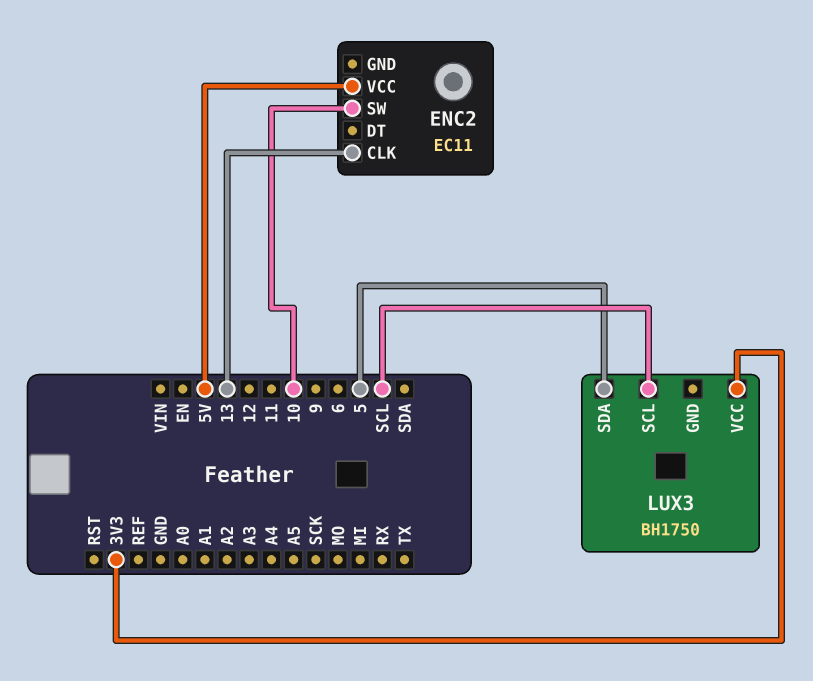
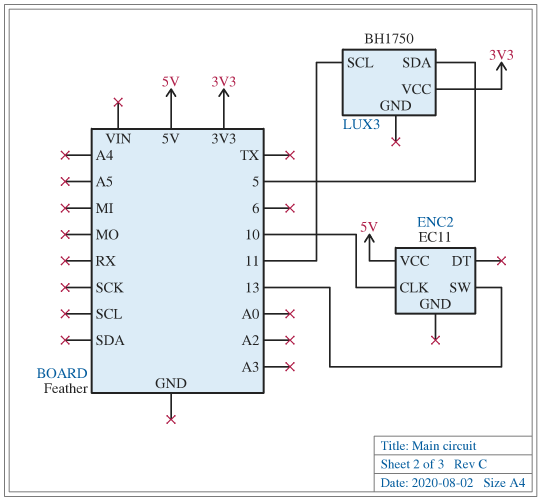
ENC2 pin CLK: 13 -> 10
ENC2 pin SW: 10 -> 13
LUX3 pin SCL: SCL -> 11

